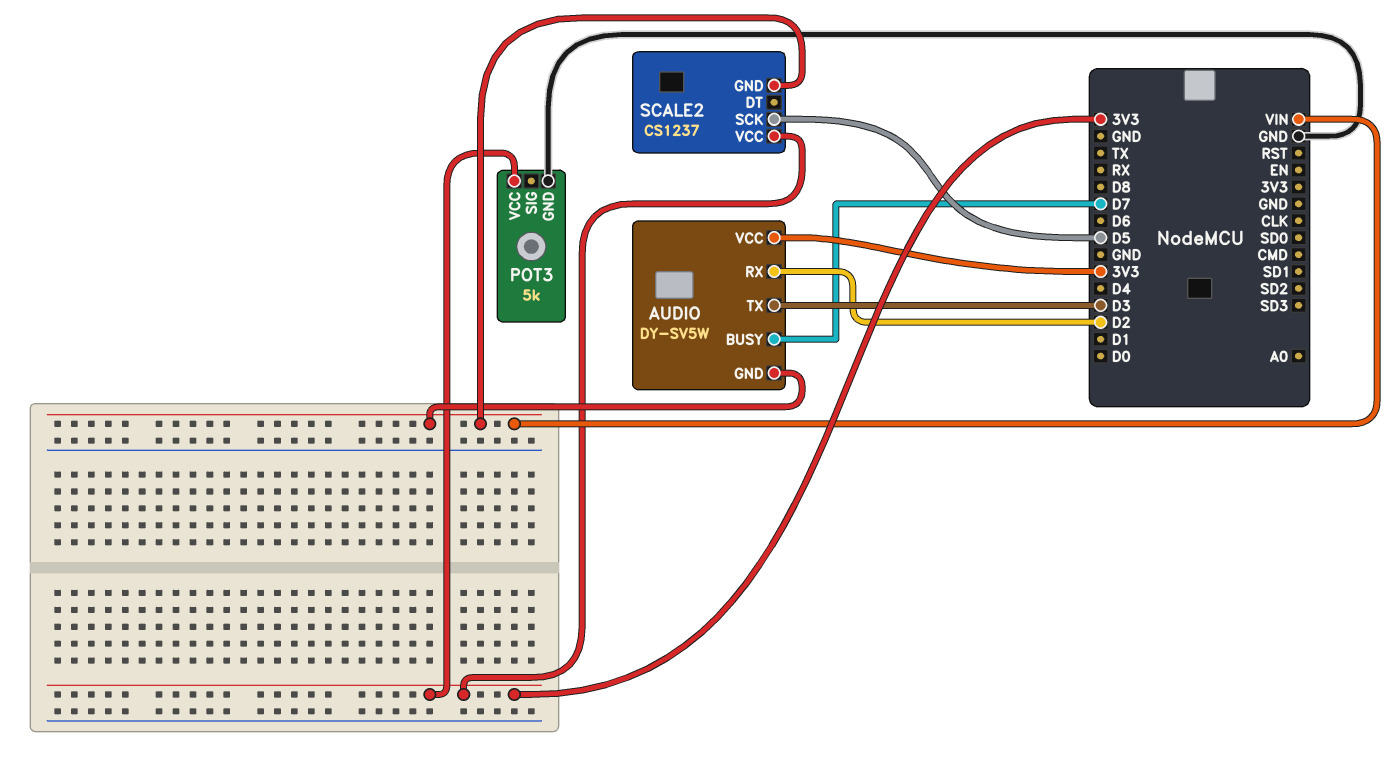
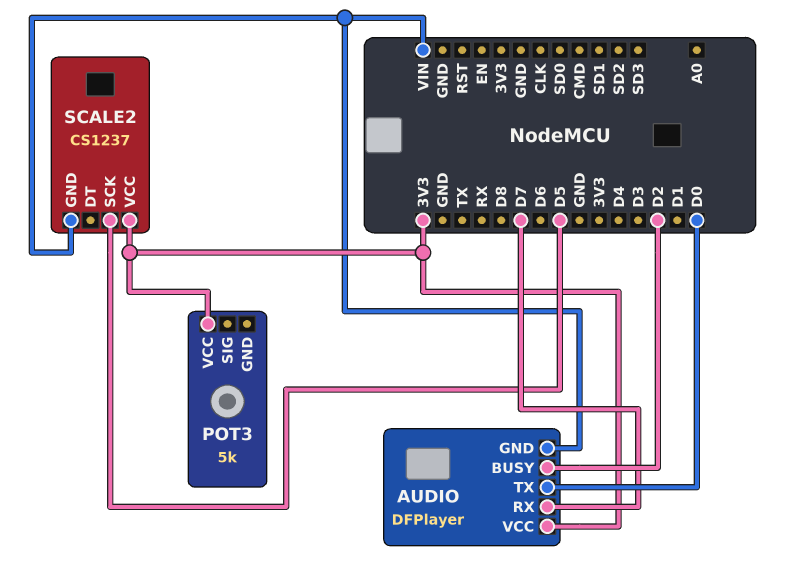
AUDIO: DY-SV5W -> DFPlayer
AUDIO pin BUSY: D7 -> D2
AUDIO pin RX: D2 -> D7
AUDIO pin TX: D3 -> D0
POT3 pin GND: GND -> none

